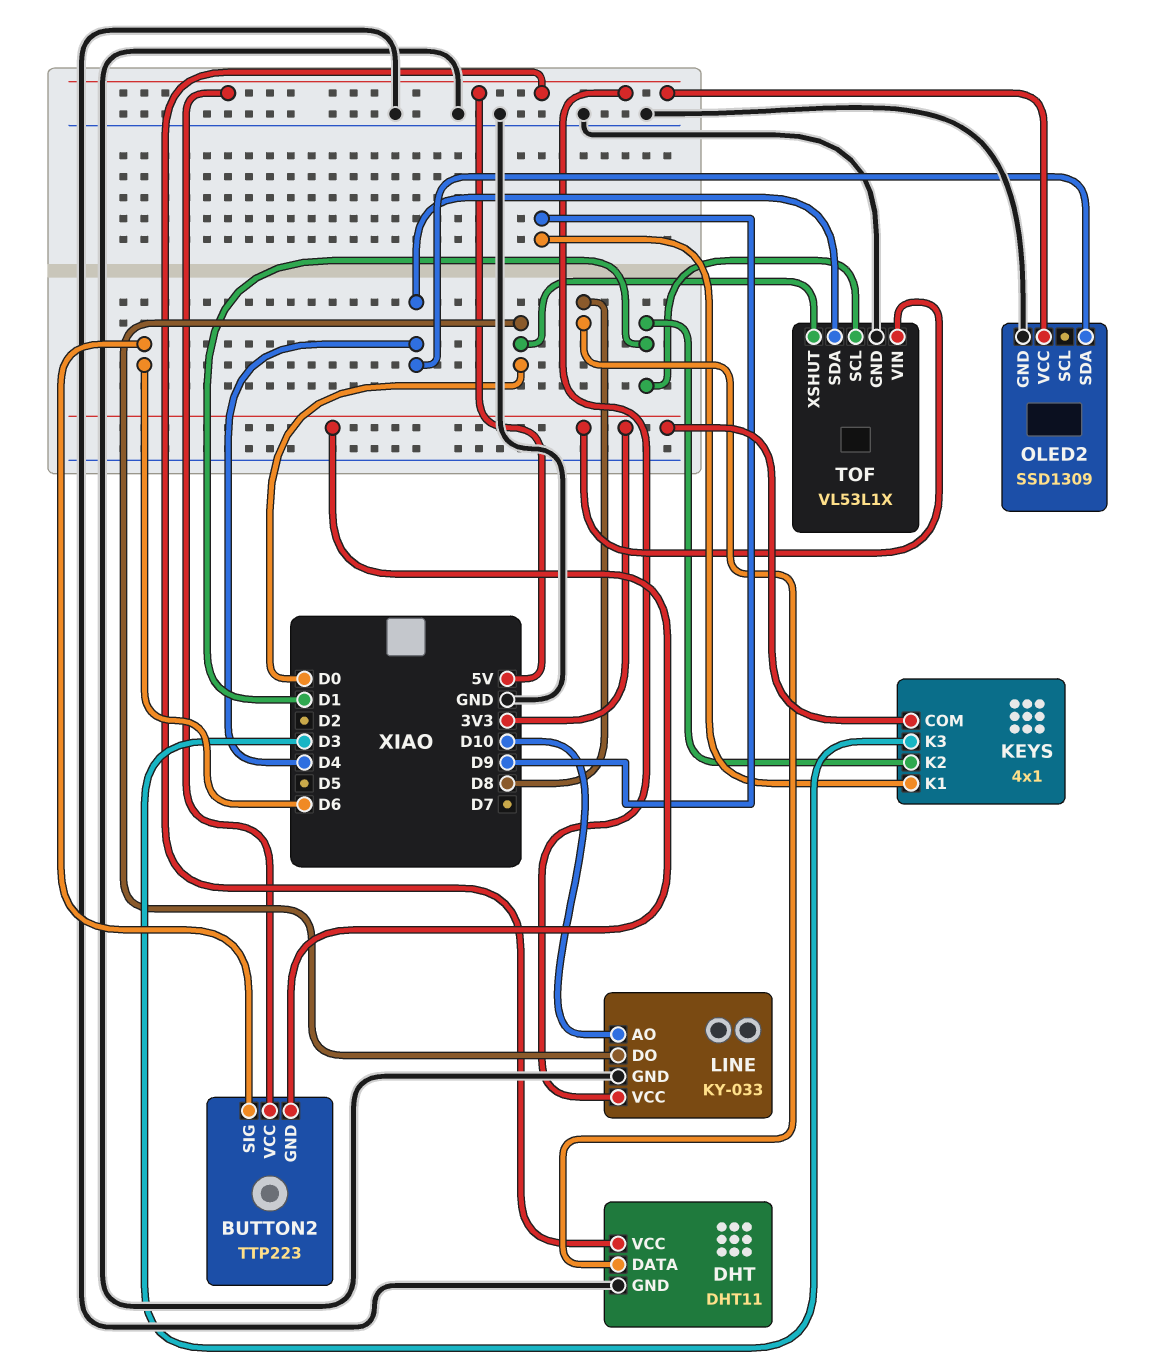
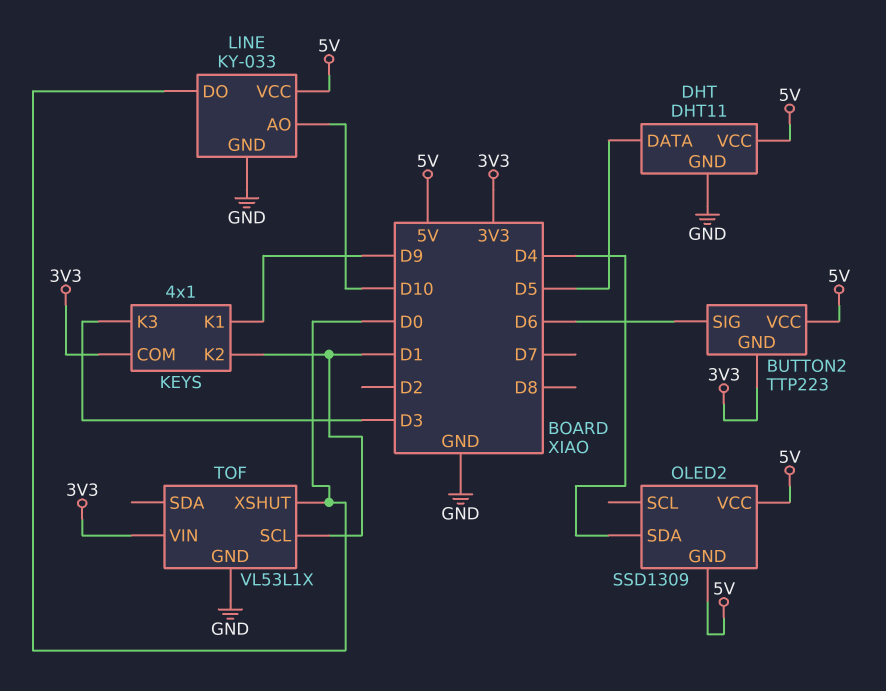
DHT pin DATA: D8 -> D5
OLED2 pin GND: GND -> 5V
TOF pin SDA: D4 -> none

